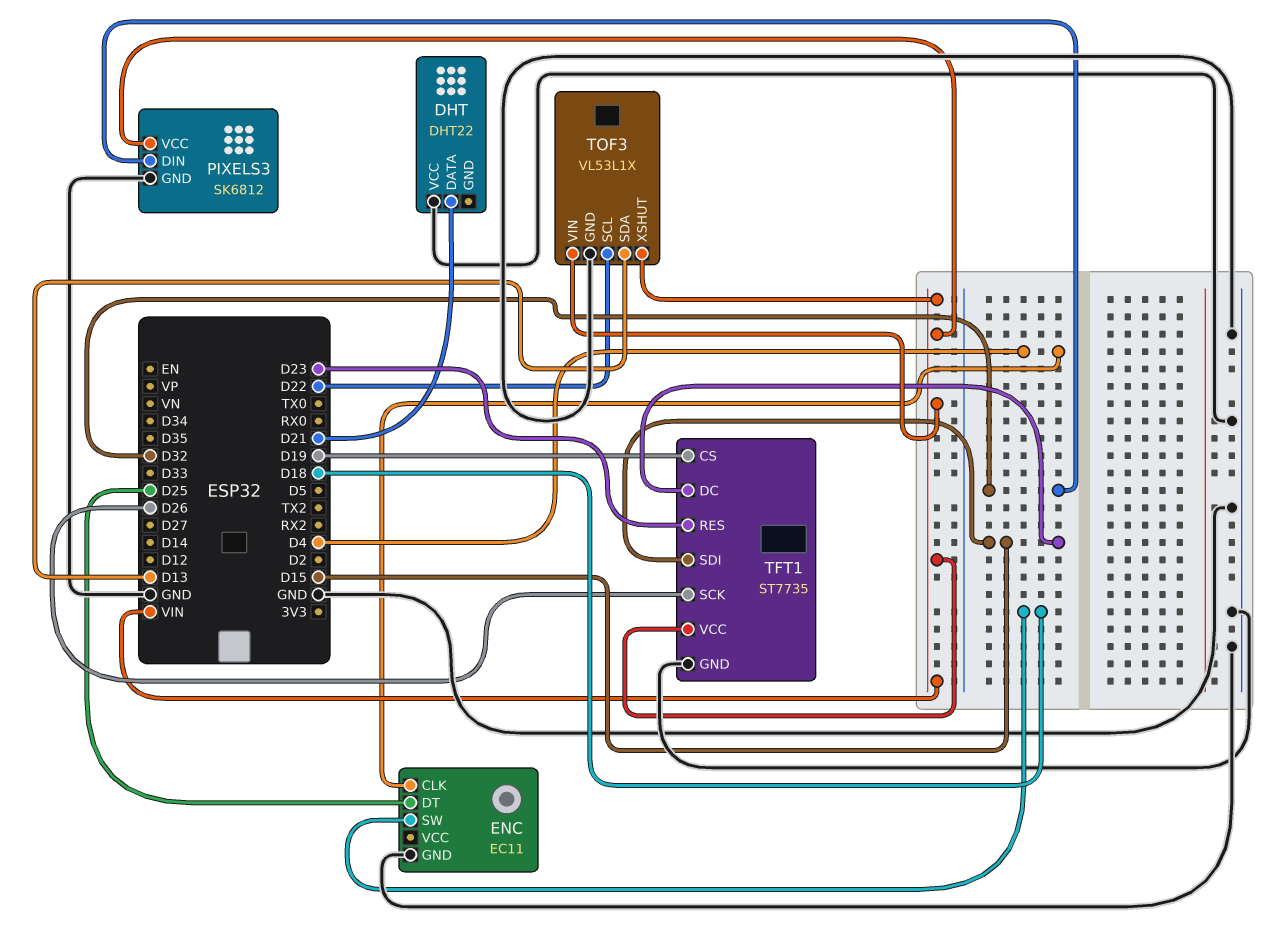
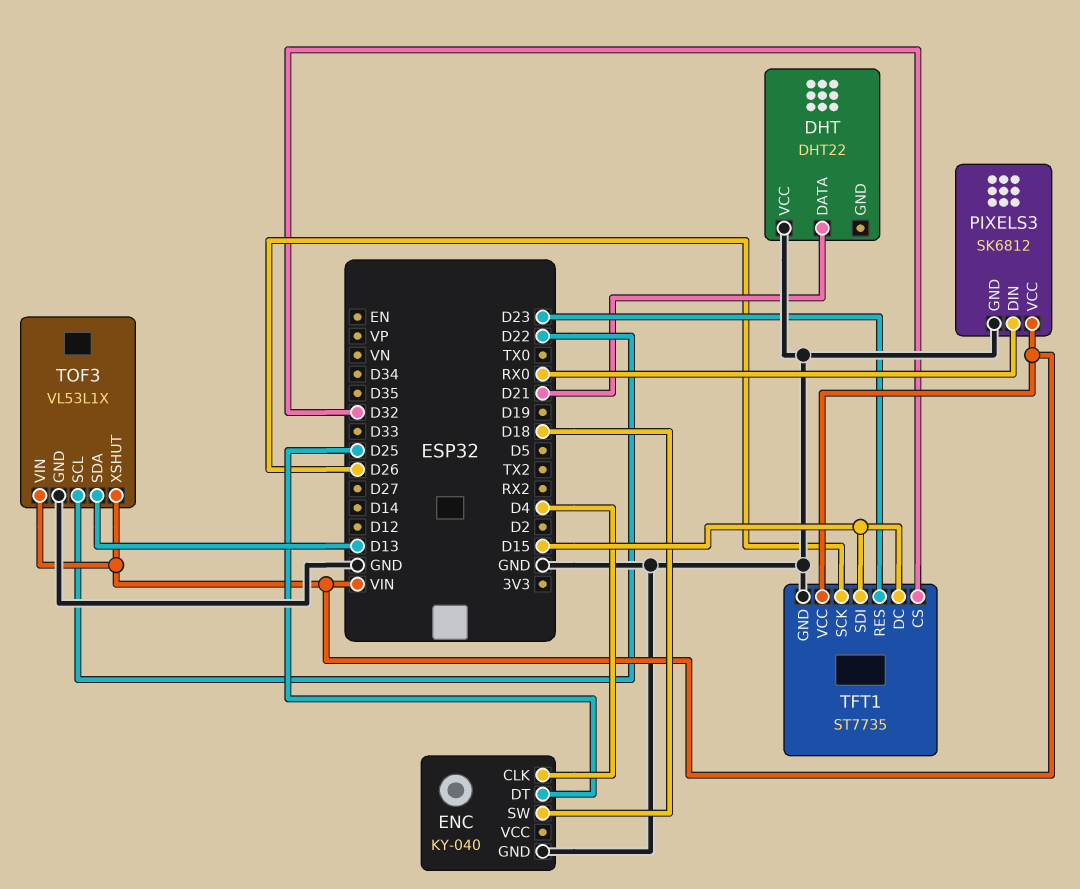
ENC: EC11 -> KY-040
PIXELS3 pin DIN: D32 -> RX0
TFT1 pin CS: D19 -> D32

